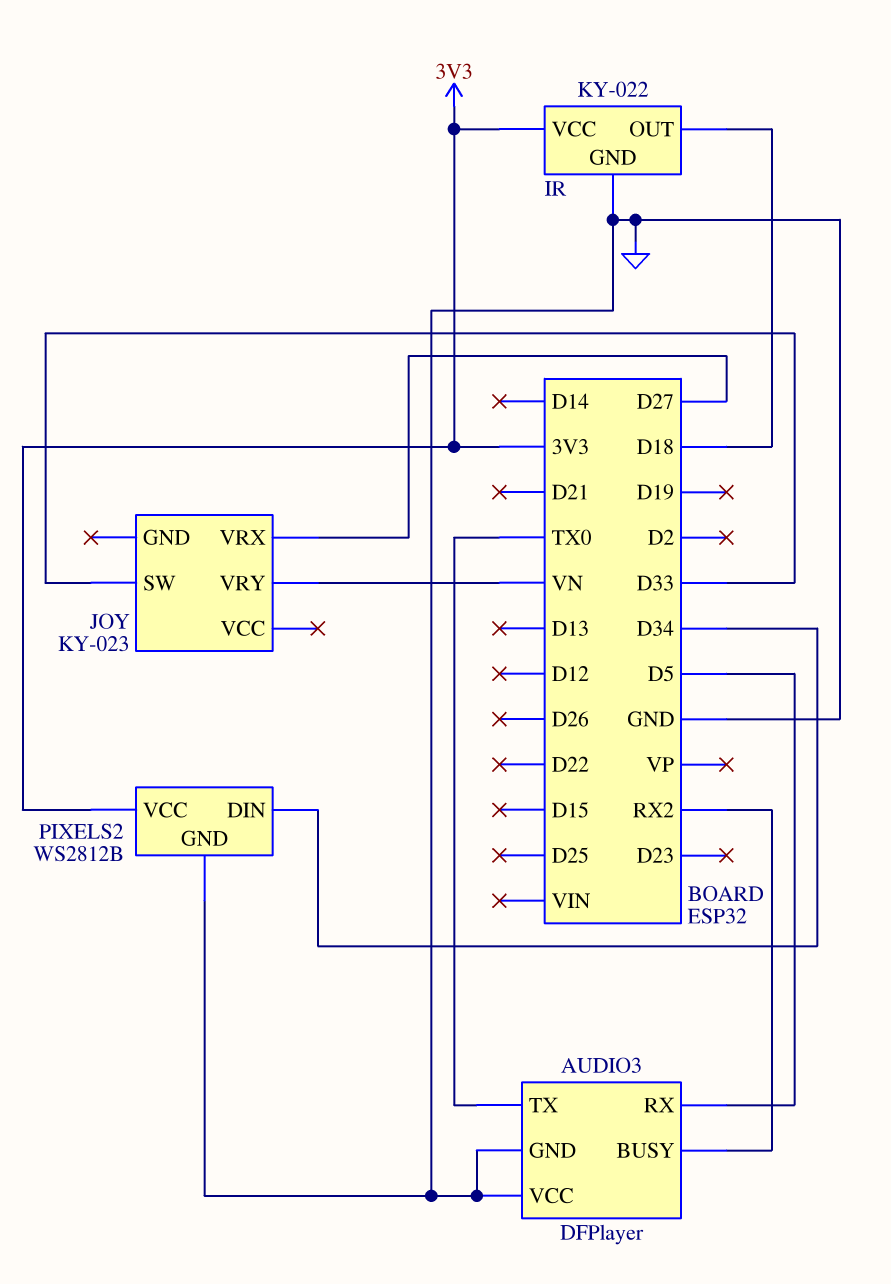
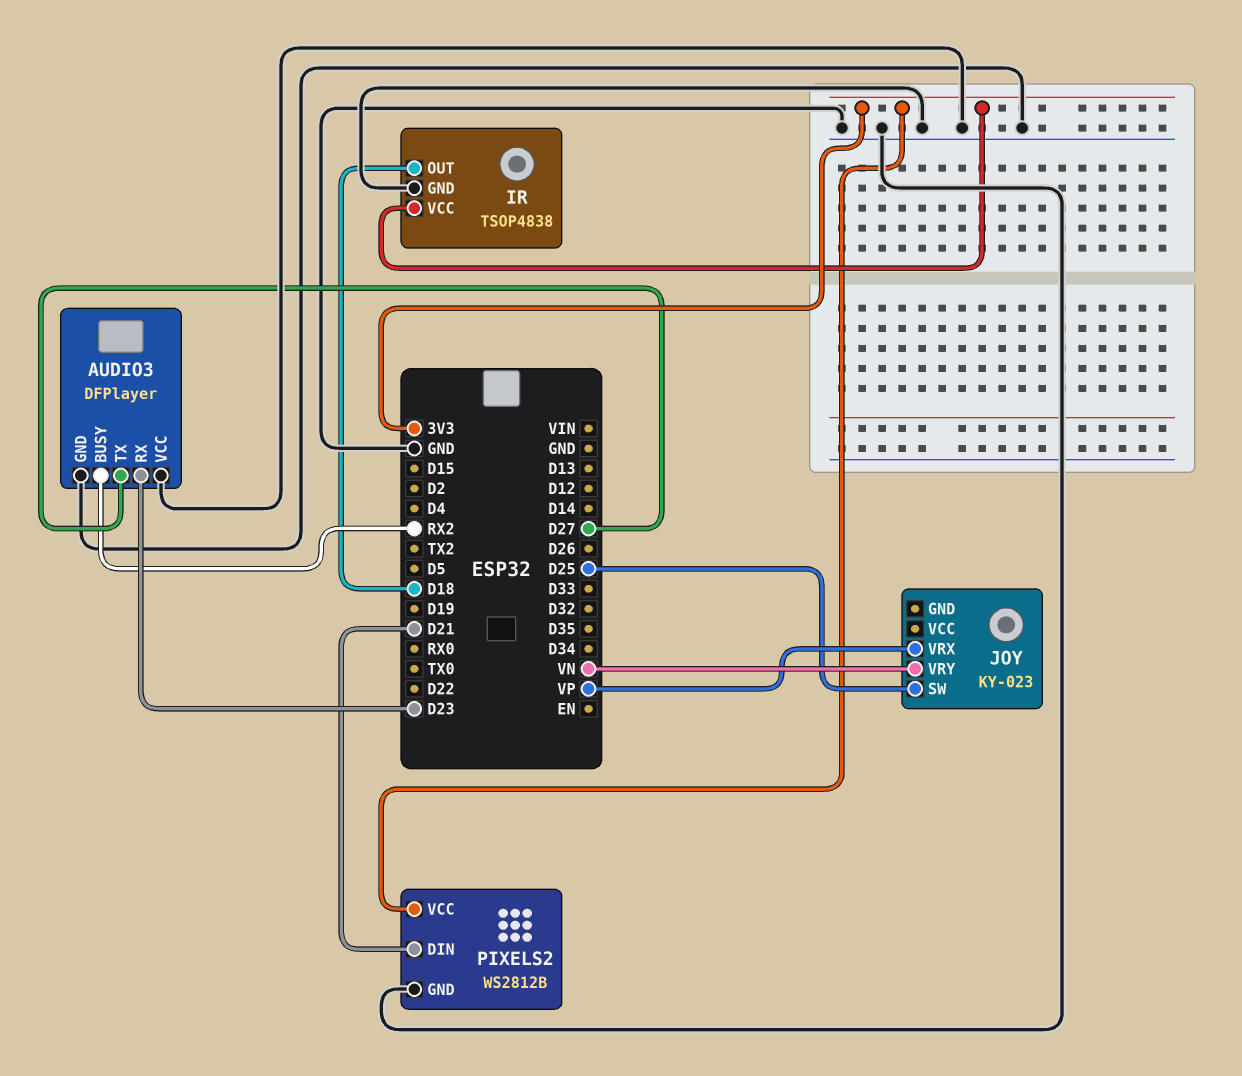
AUDIO3 pin RX: D5 -> D23
AUDIO3 pin TX: TX0 -> D27
IR: KY-022 -> TSOP4838
JOY pin SW: D33 -> D25
JOY pin VRX: D27 -> VP
PIXELS2 pin DIN: D34 -> D21

